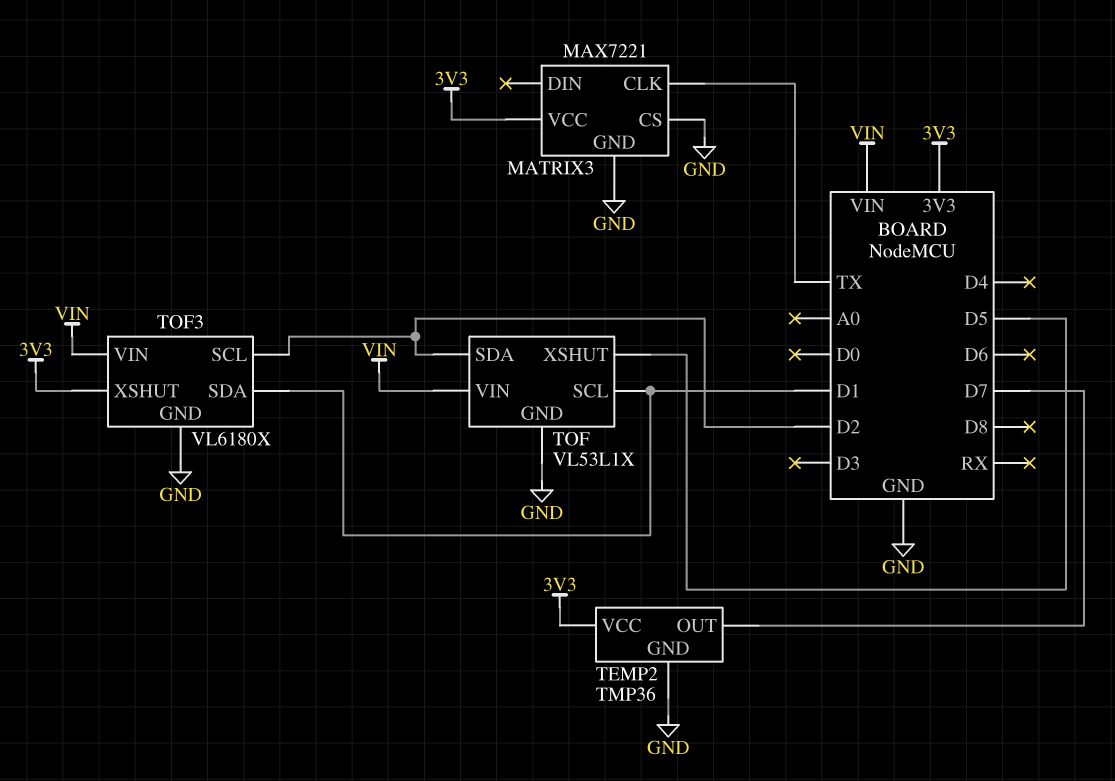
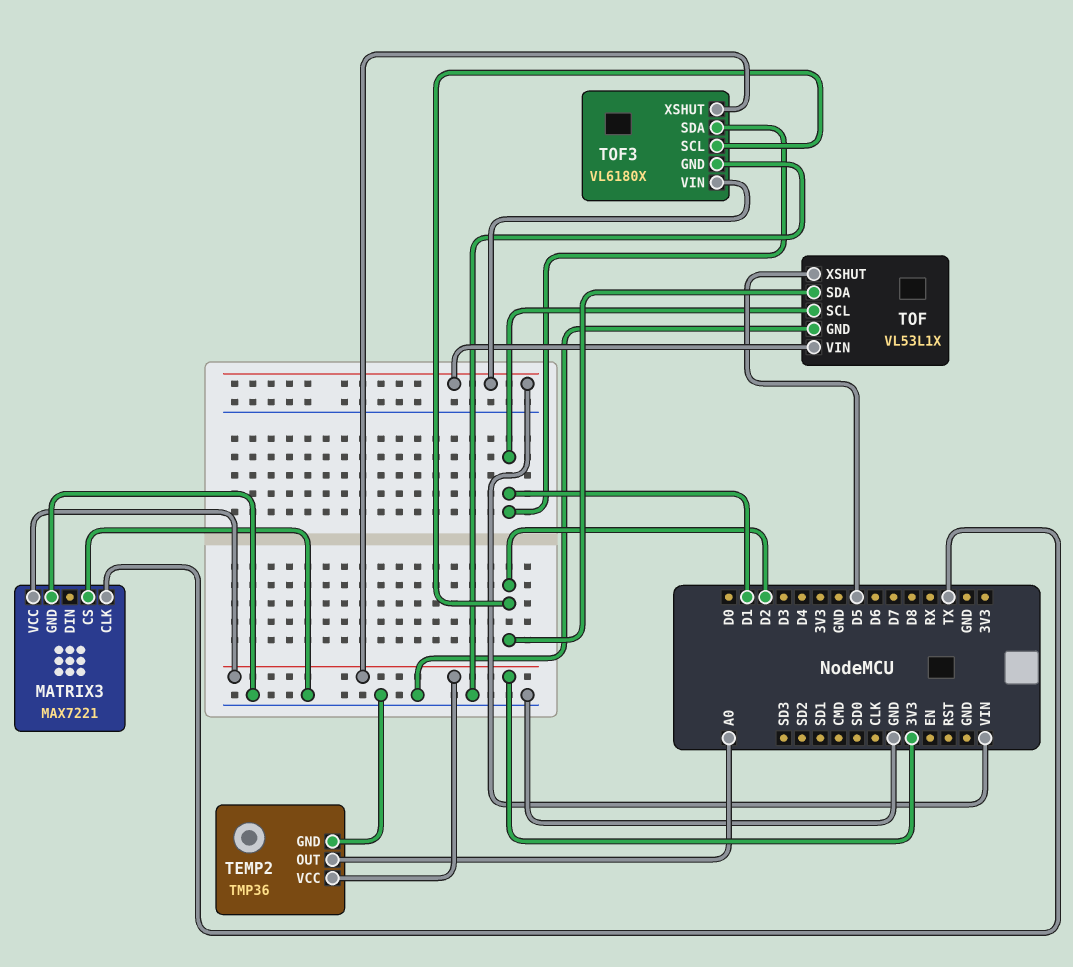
TEMP2 pin OUT: D7 -> A0

